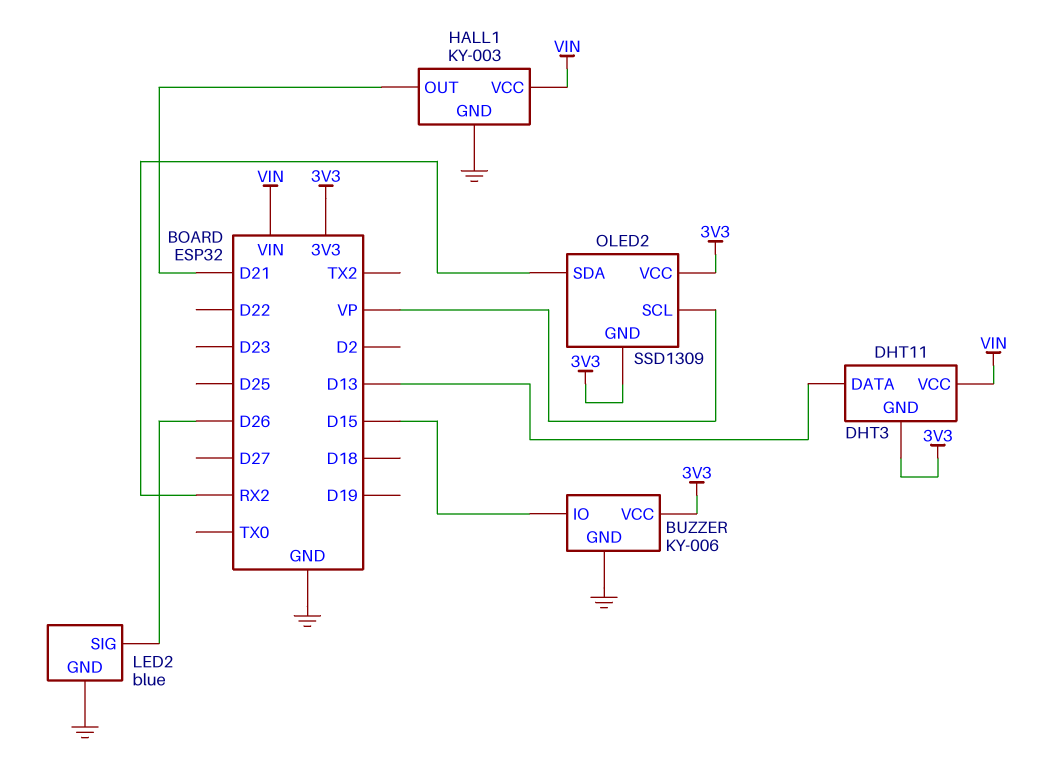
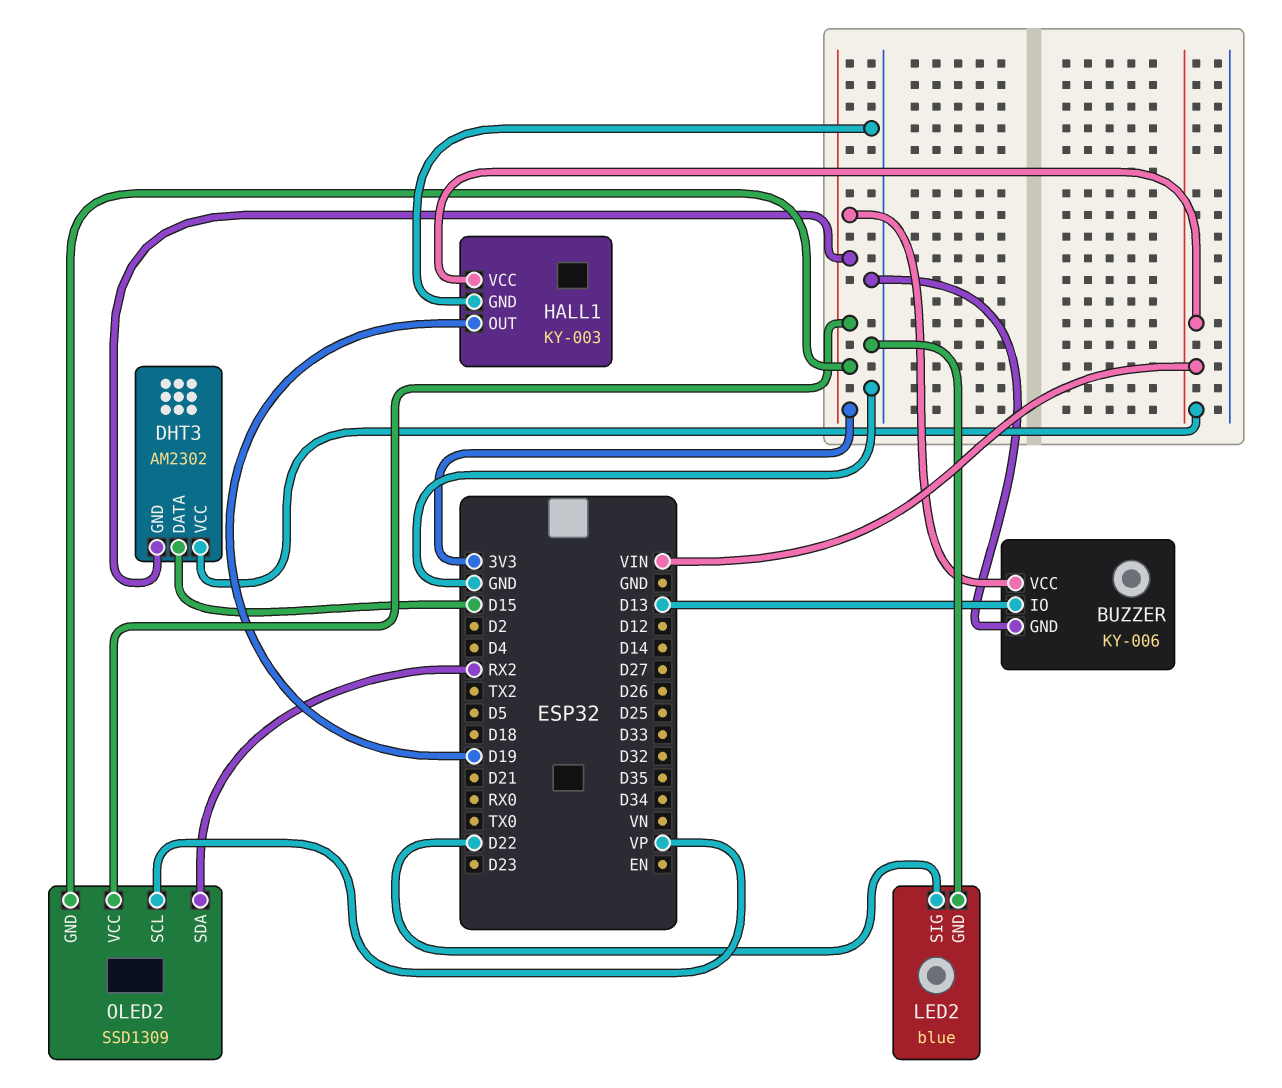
BUZZER pin IO: D15 -> D13
DHT3: DHT11 -> AM2302
DHT3 pin DATA: D13 -> D15
HALL1 pin OUT: D21 -> D19
LED2 pin SIG: D26 -> D22

